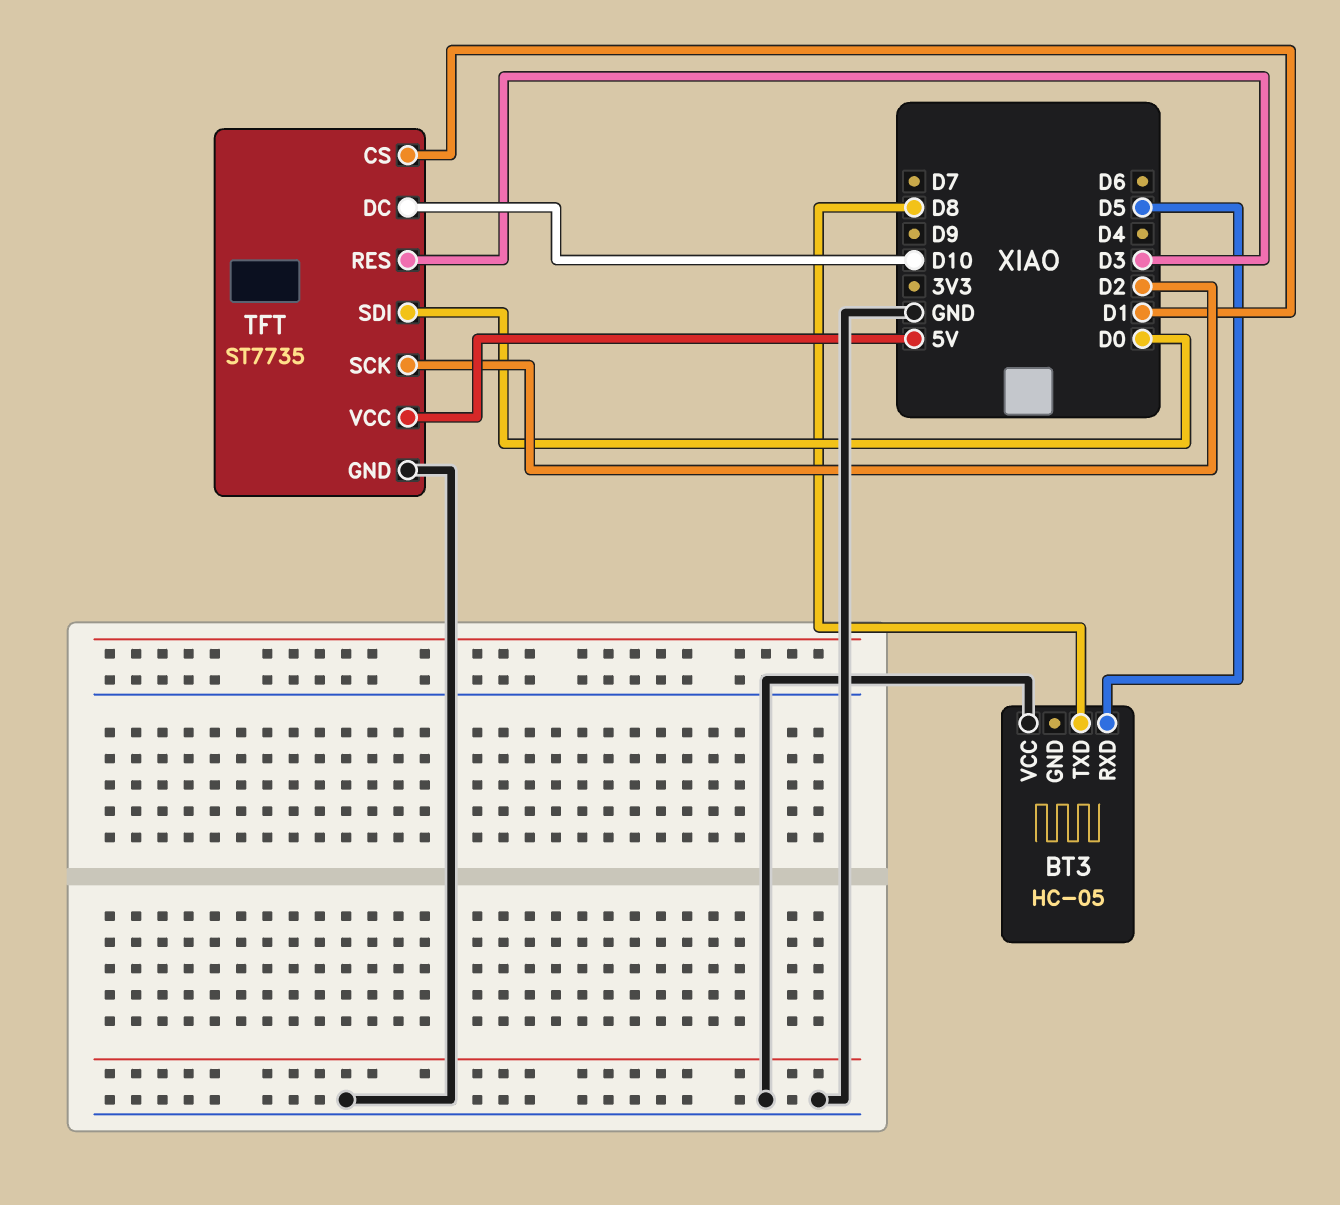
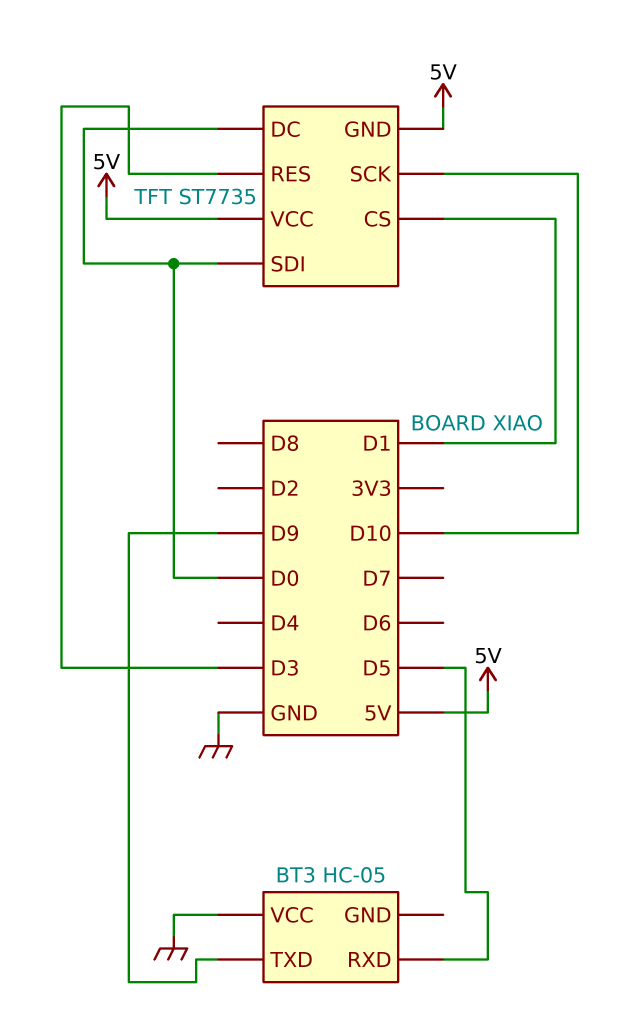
BT3 pin TXD: D8 -> D9
TFT pin DC: D10 -> D0
TFT pin GND: GND -> 5V
TFT pin SCK: D2 -> D10

